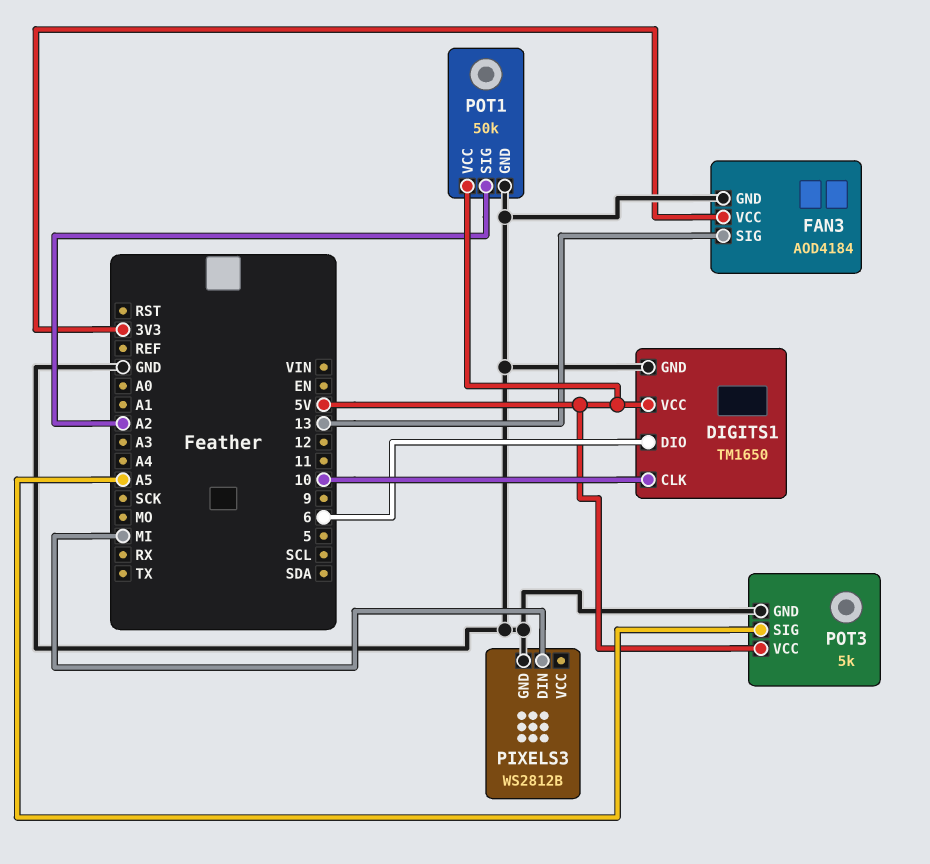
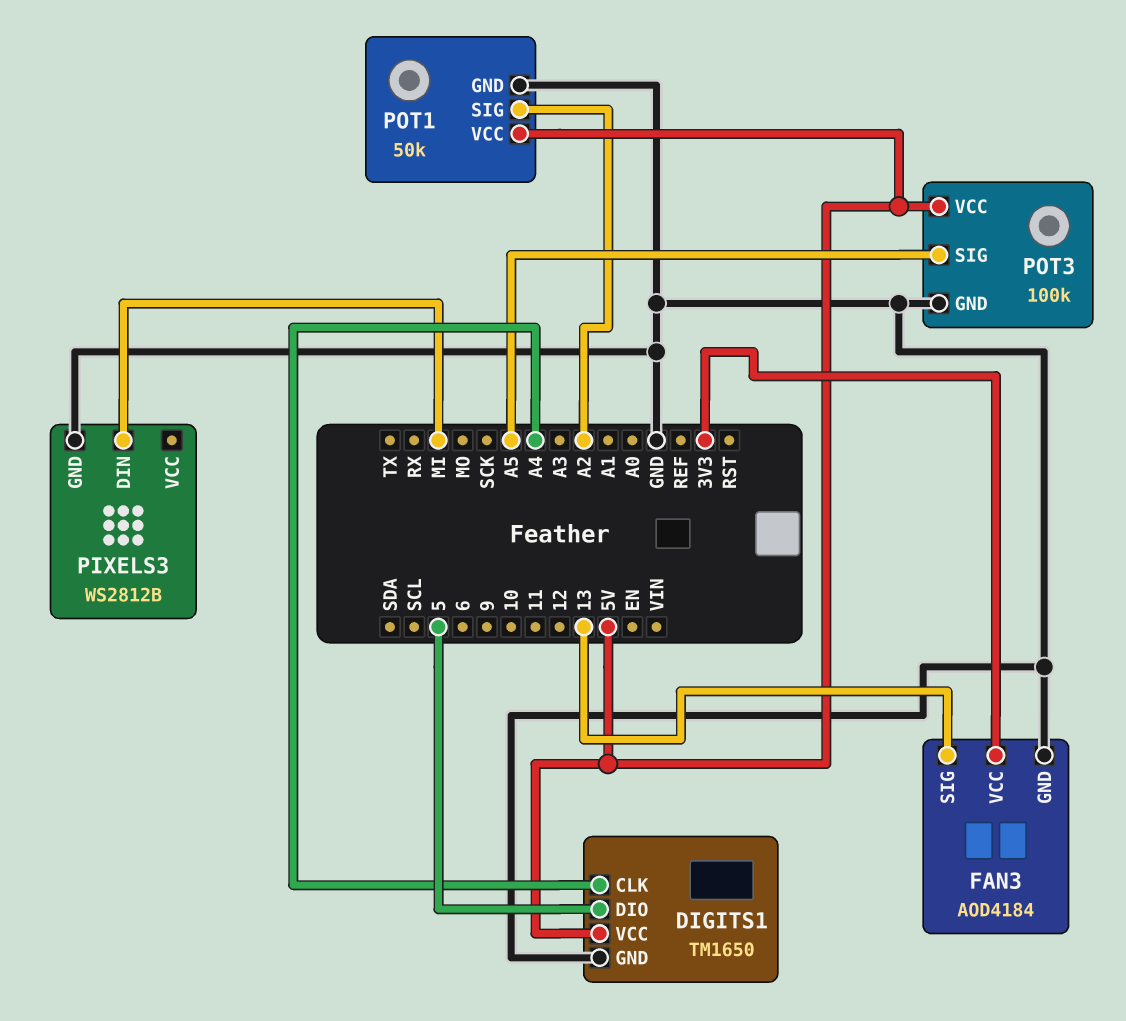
DIGITS1 pin CLK: 10 -> A4
DIGITS1 pin DIO: 6 -> 5
POT3: 5k -> 100k

